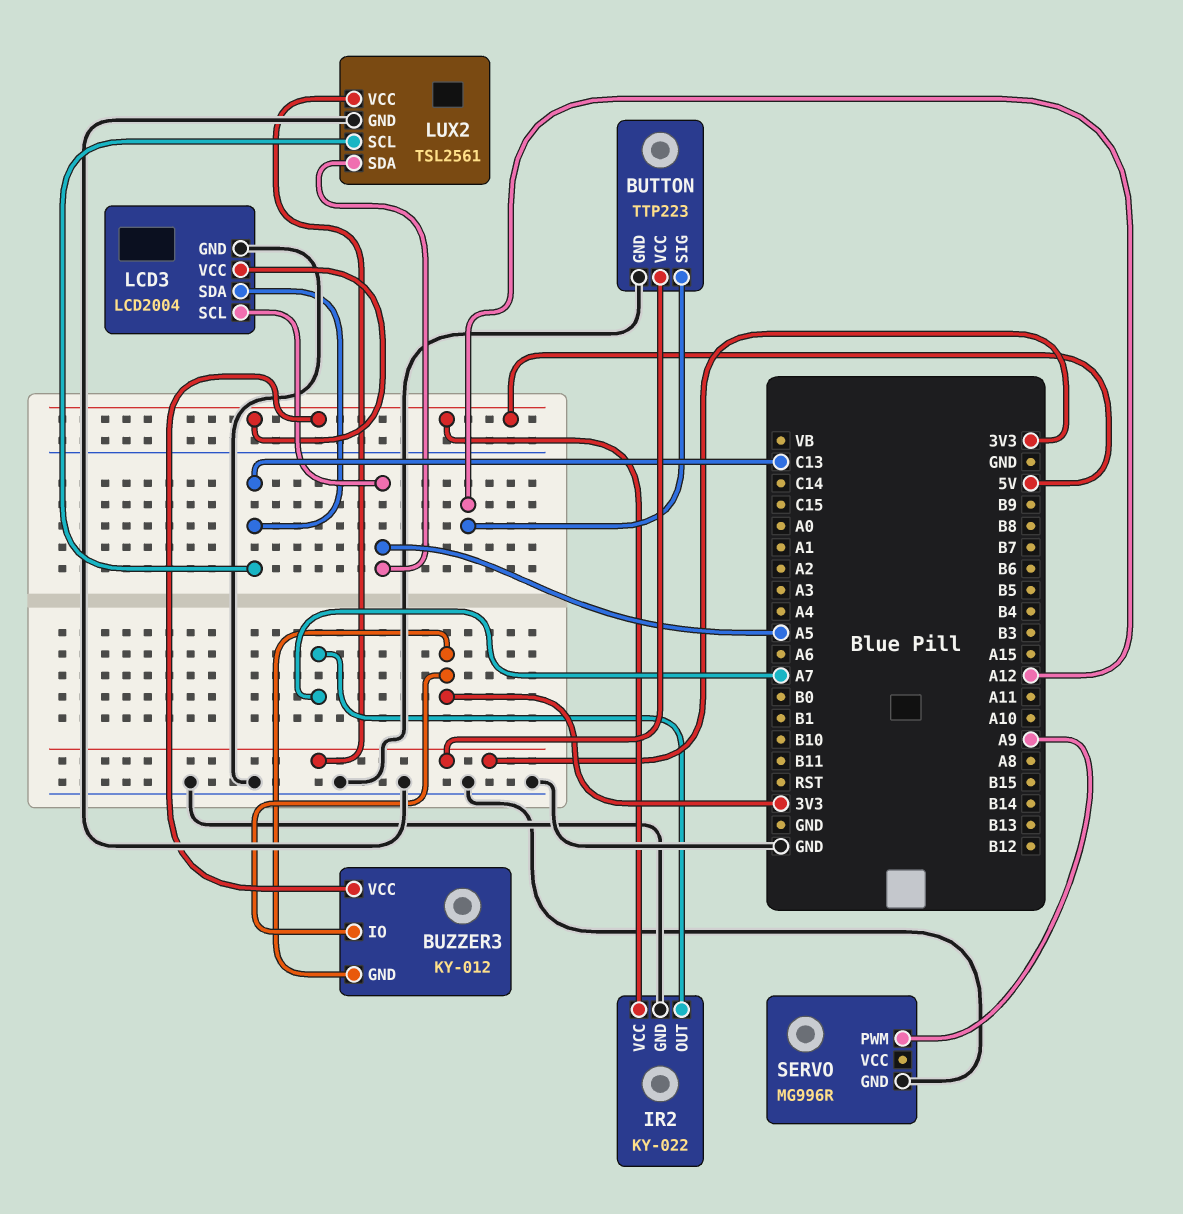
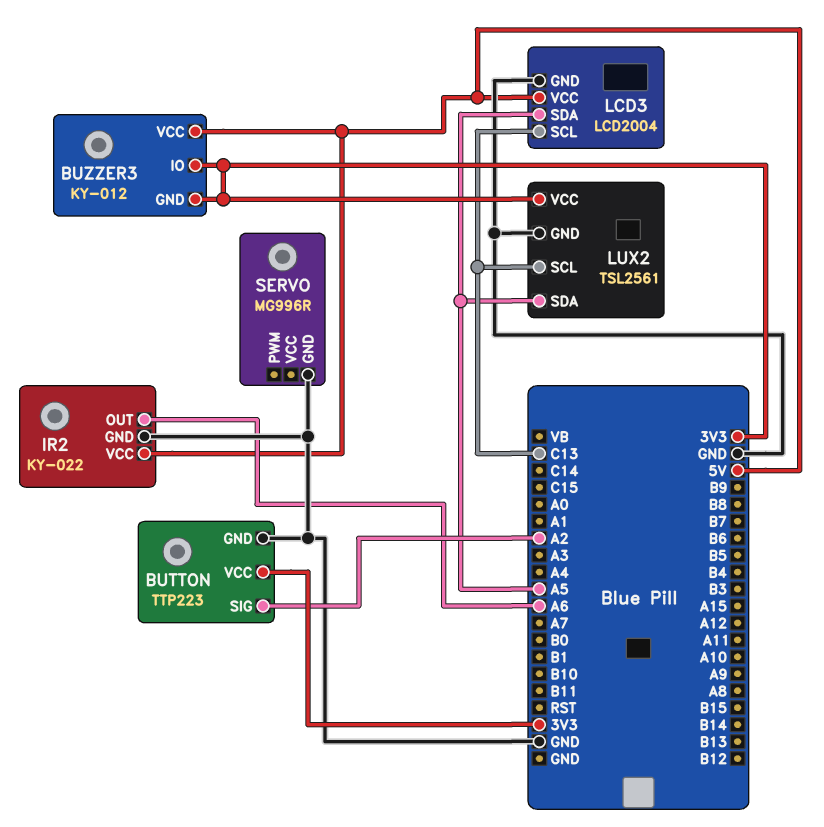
BUTTON pin SIG: A12 -> A2
IR2 pin OUT: A7 -> A6
LCD3 pin SCL: A5 -> C13
LCD3 pin SDA: C13 -> A5
SERVO pin PWM: A9 -> none

